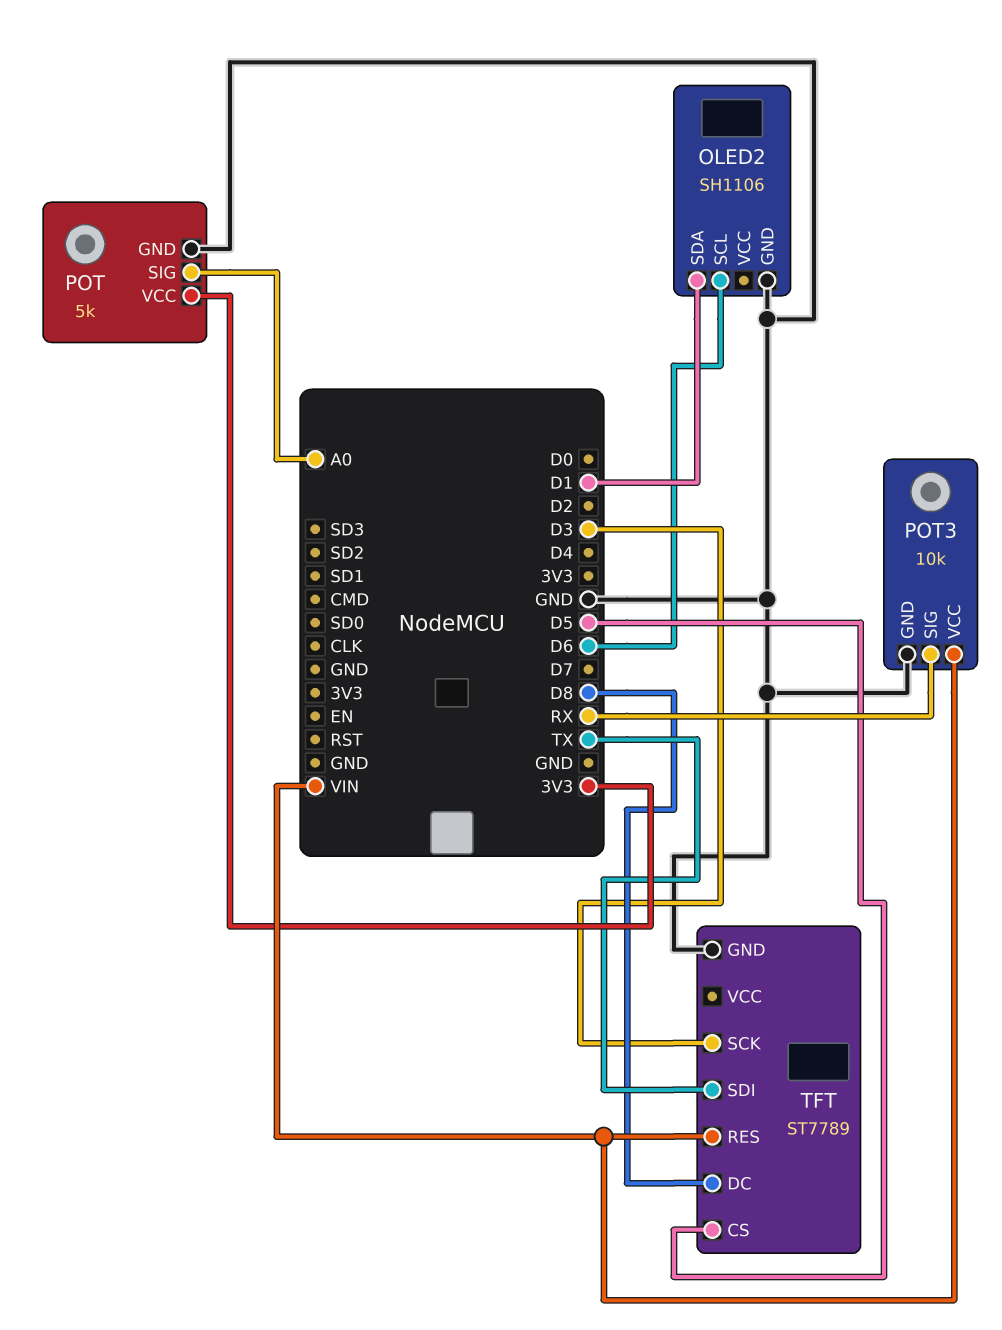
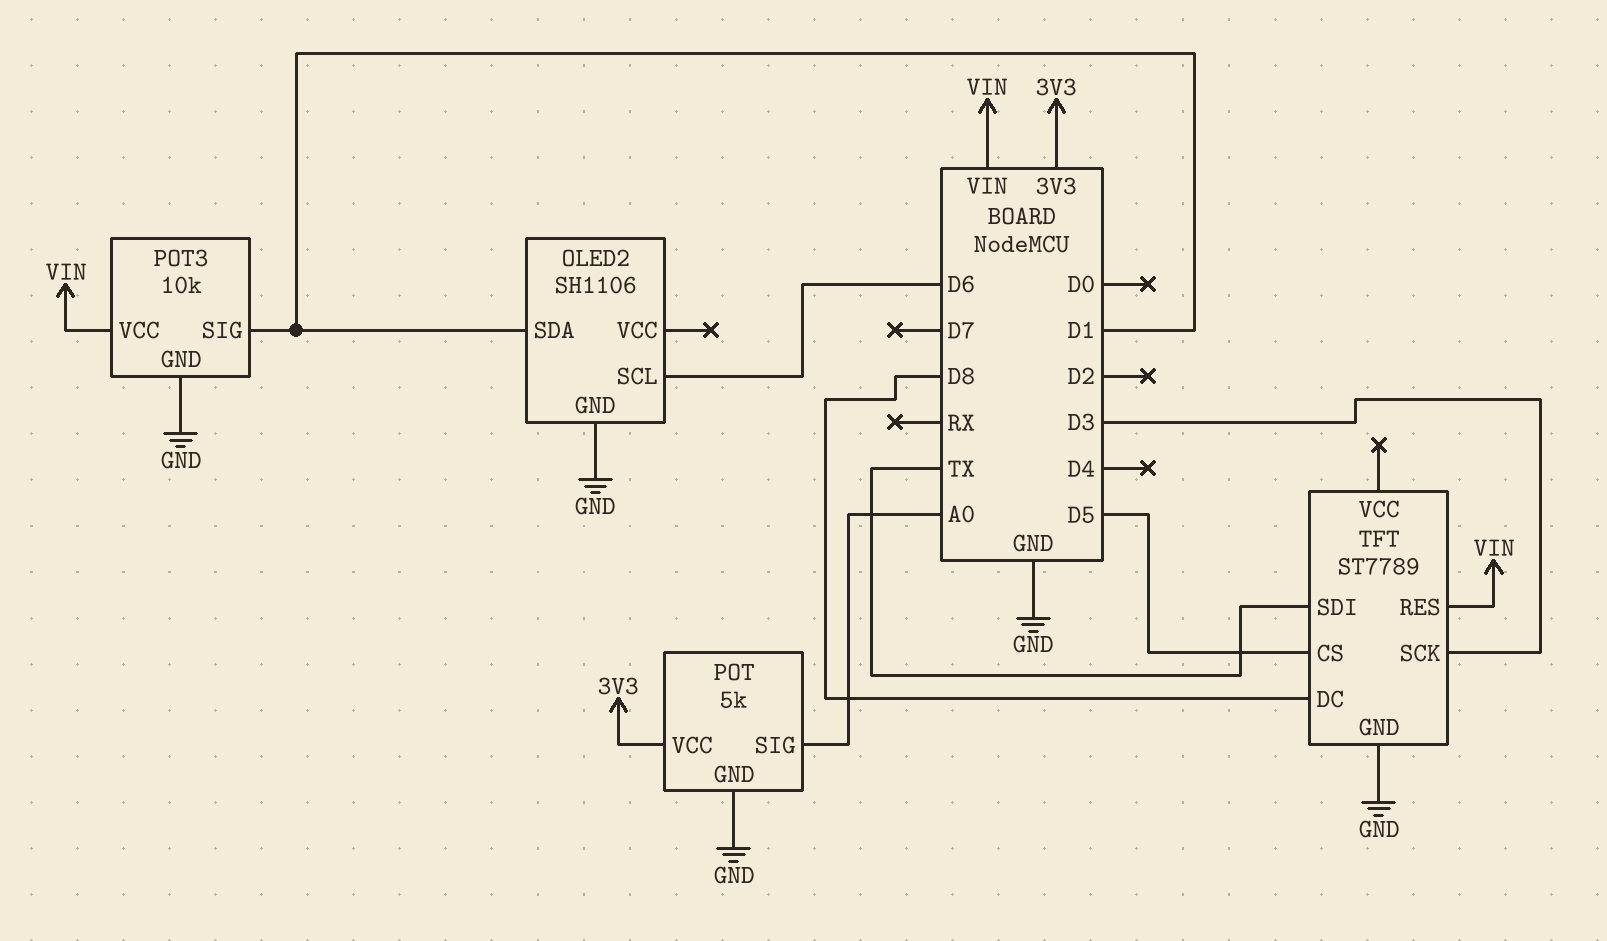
POT3 pin SIG: RX -> D1

